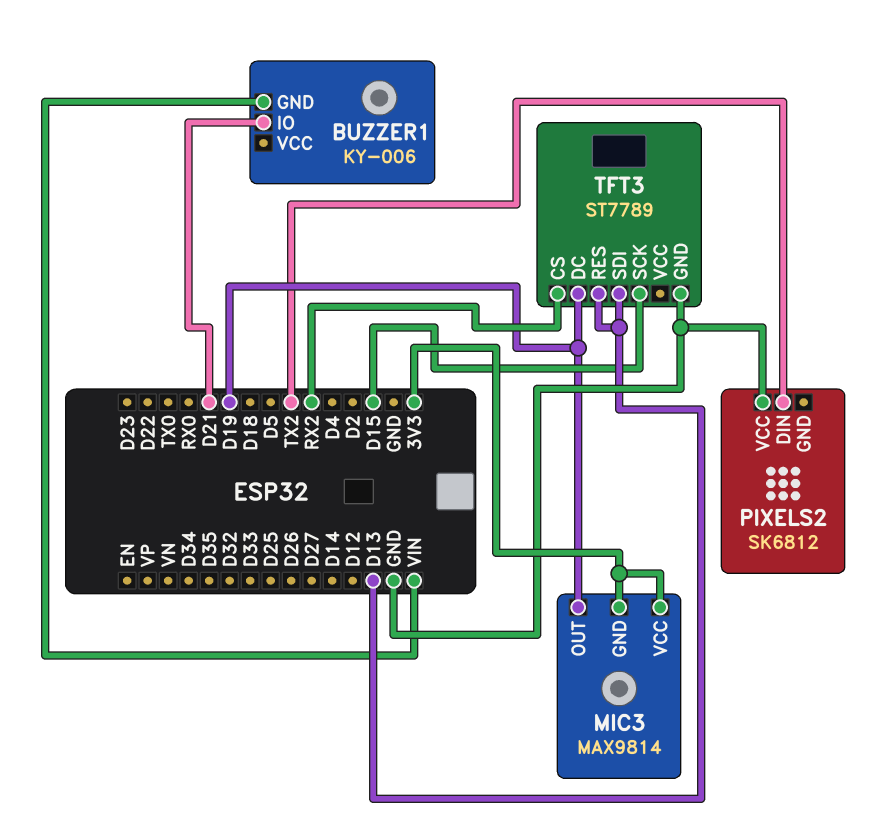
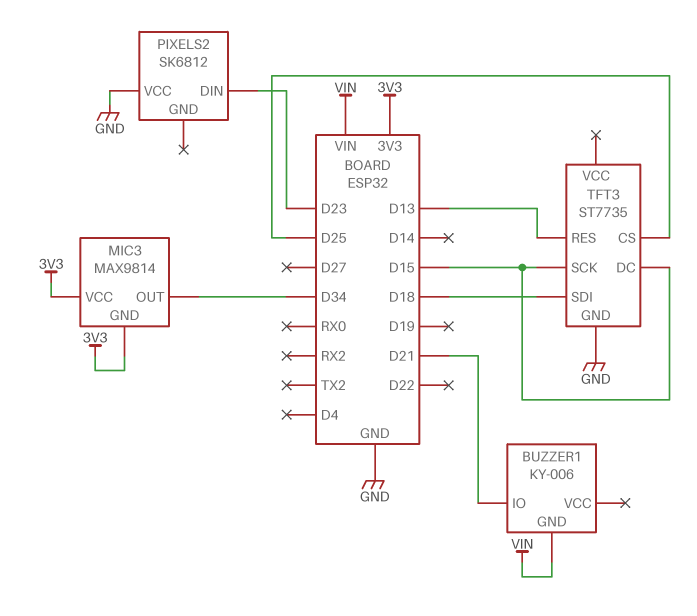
MIC3 pin OUT: D19 -> D34
PIXELS2 pin DIN: TX2 -> D23
TFT3: ST7789 -> ST7735
TFT3 pin CS: RX2 -> D25
TFT3 pin DC: D19 -> D15
TFT3 pin SDI: D13 -> D18

